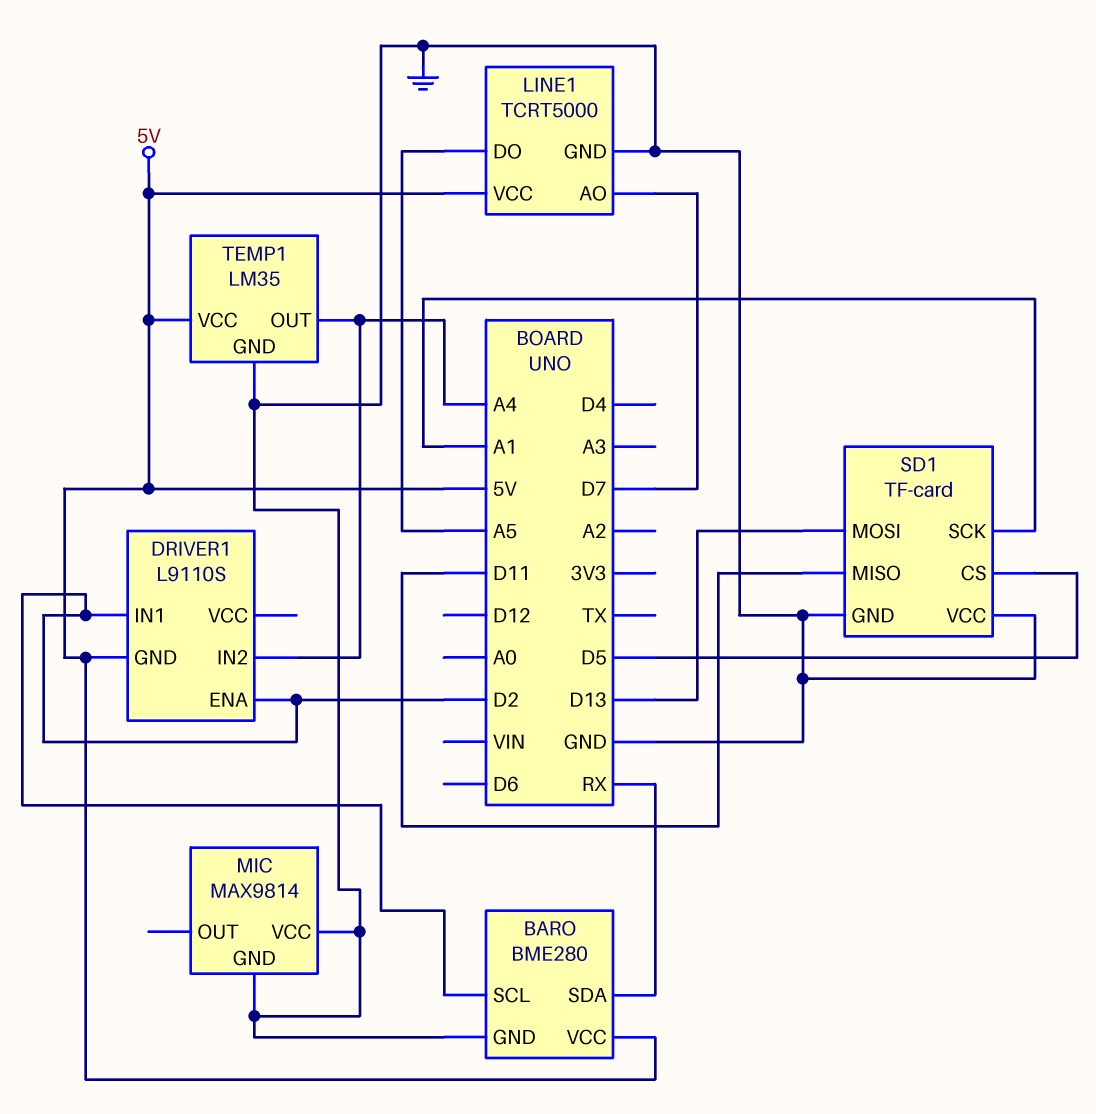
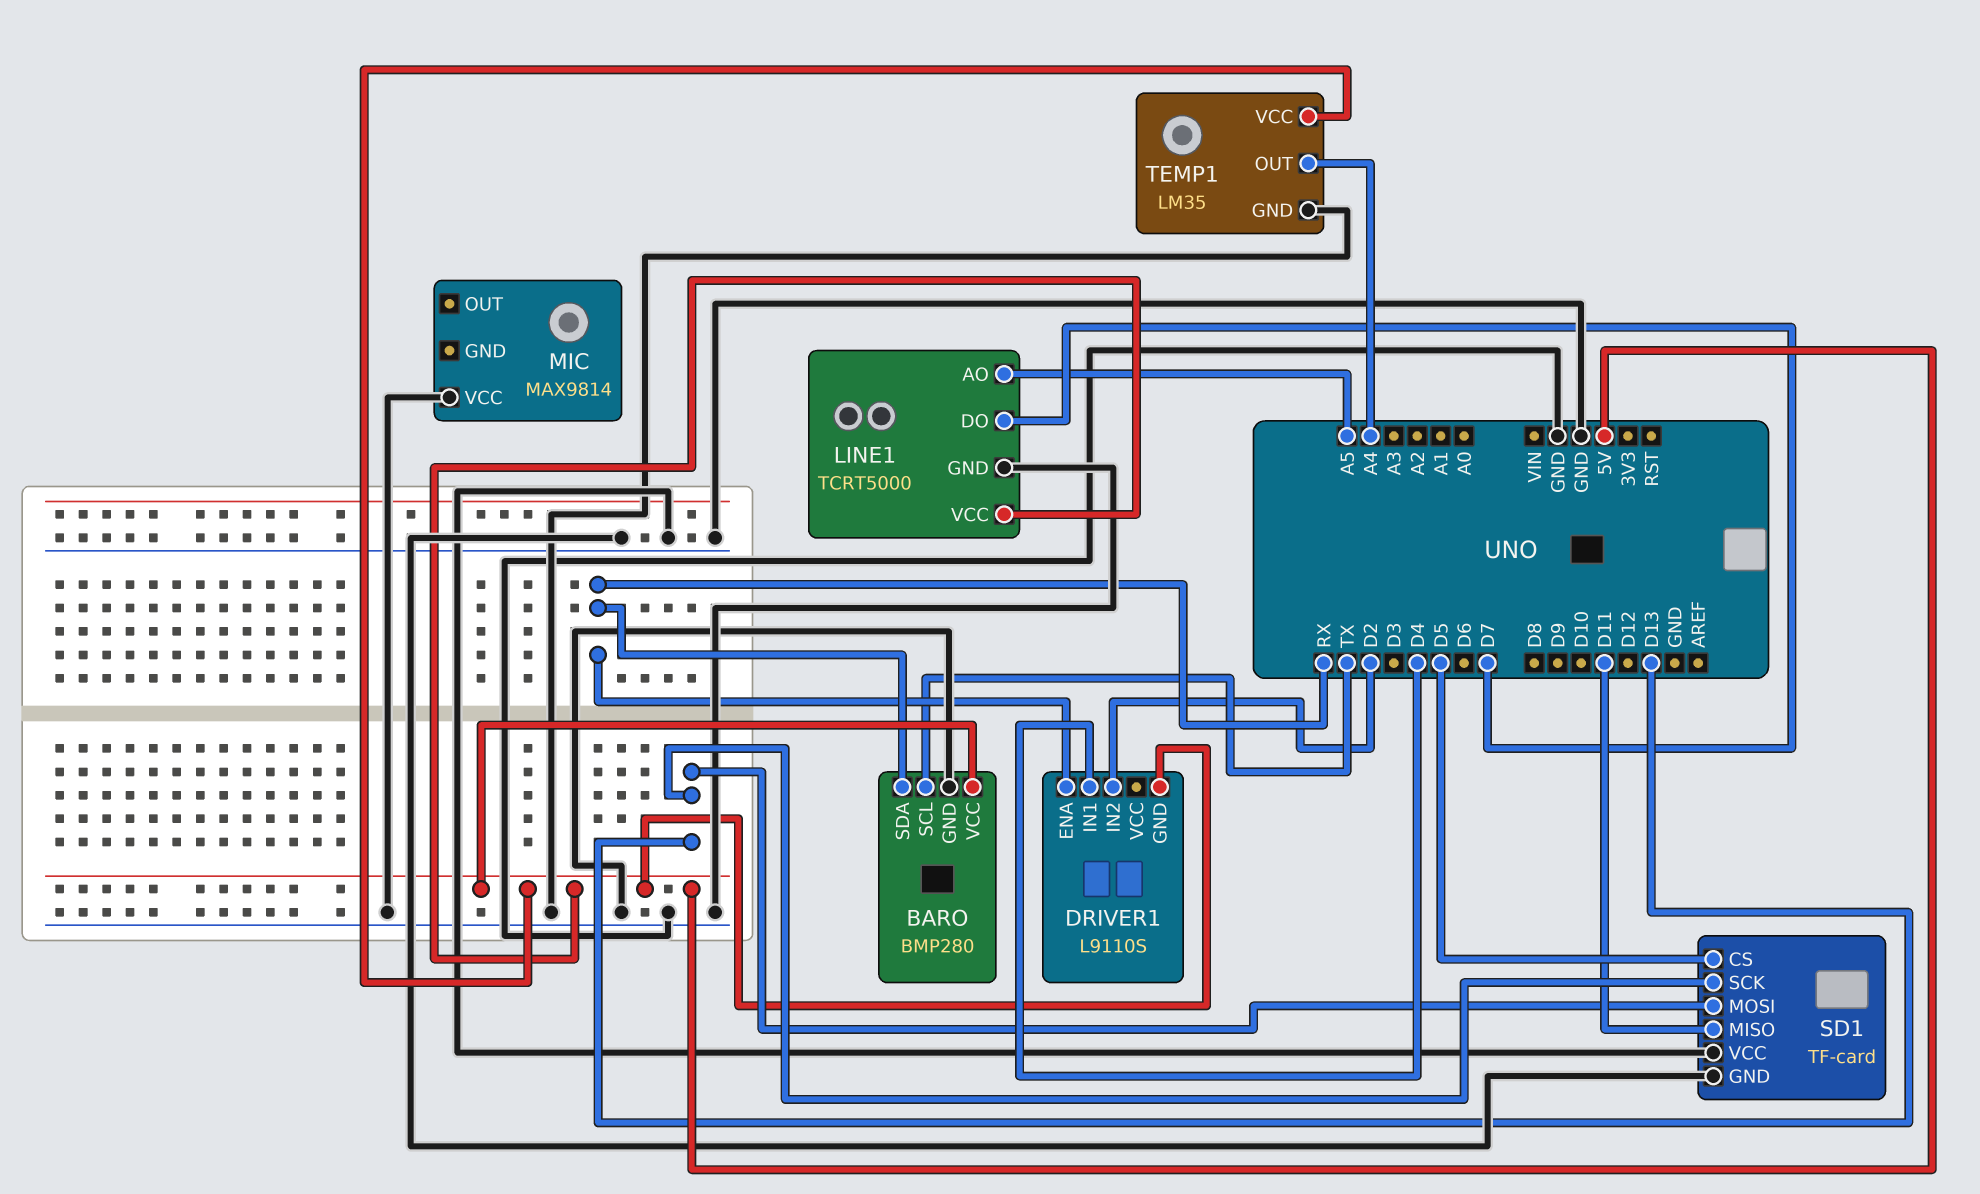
BARO: BME280 -> BMP280
BARO pin SCL: D2 -> TX
DRIVER1 pin ENA: D2 -> RX
DRIVER1 pin IN1: D2 -> D4
DRIVER1 pin IN2: A4 -> D2
LINE1 pin AO: D7 -> A5
LINE1 pin DO: A5 -> D7
MIC pin GND: GND -> none
SD1 pin SCK: A1 -> D13

